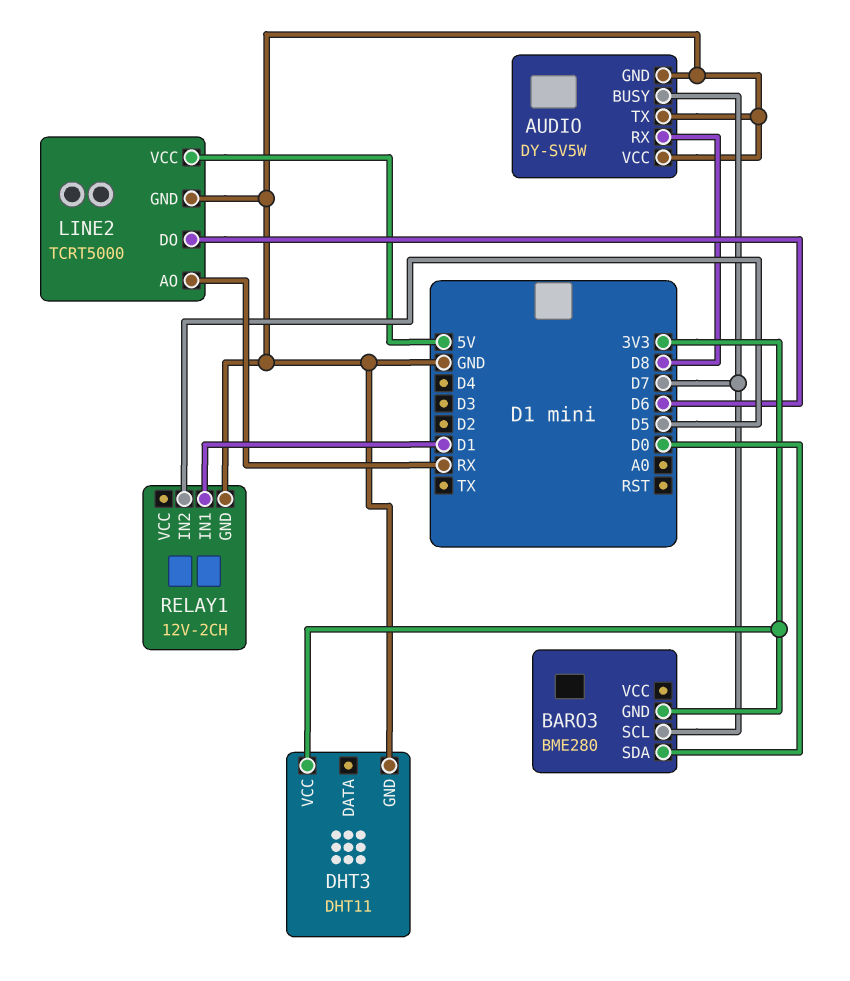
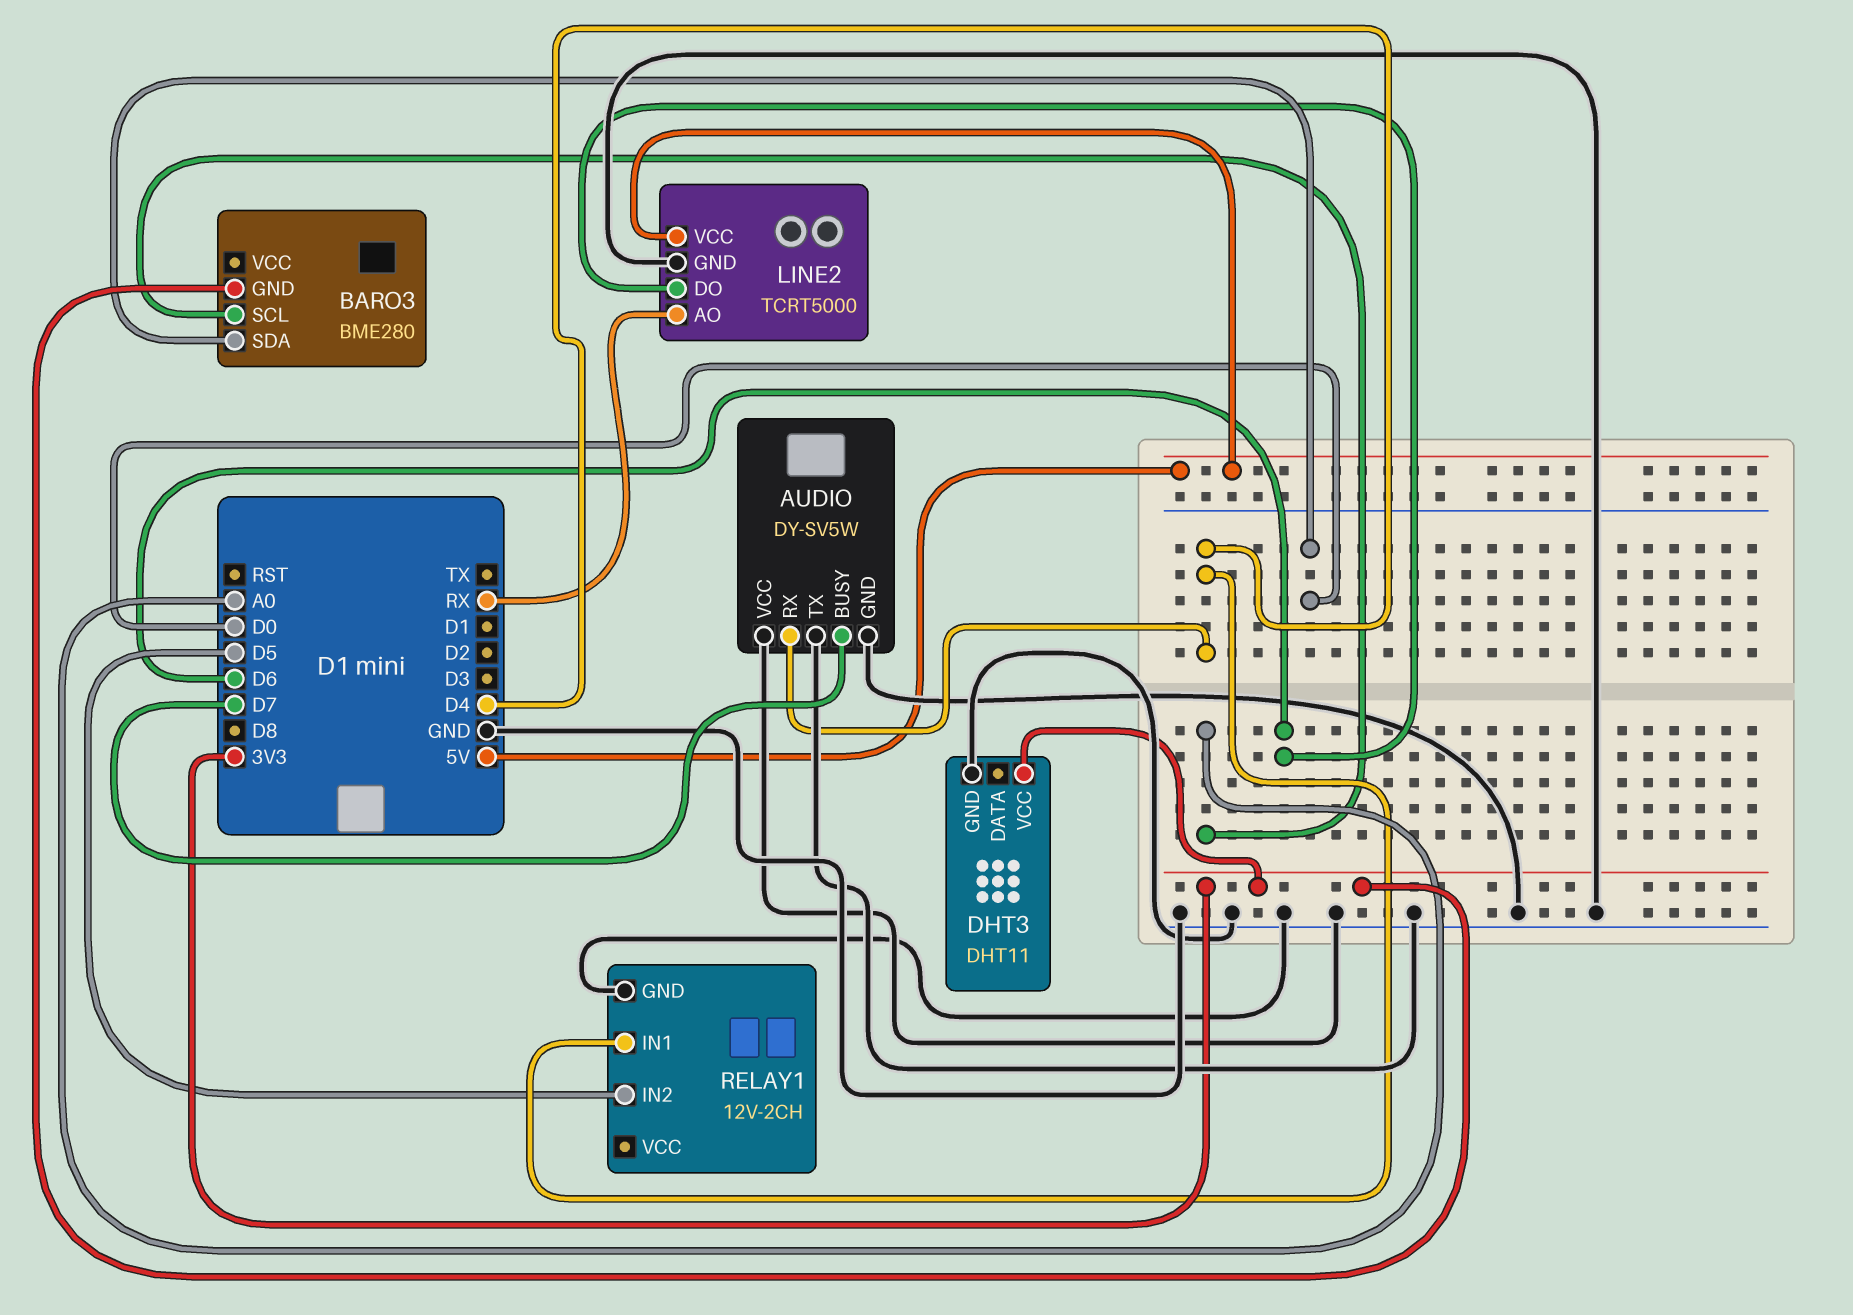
AUDIO pin RX: D8 -> D4
BARO3 pin SCL: D7 -> A0
RELAY1 pin IN1: D1 -> D4

